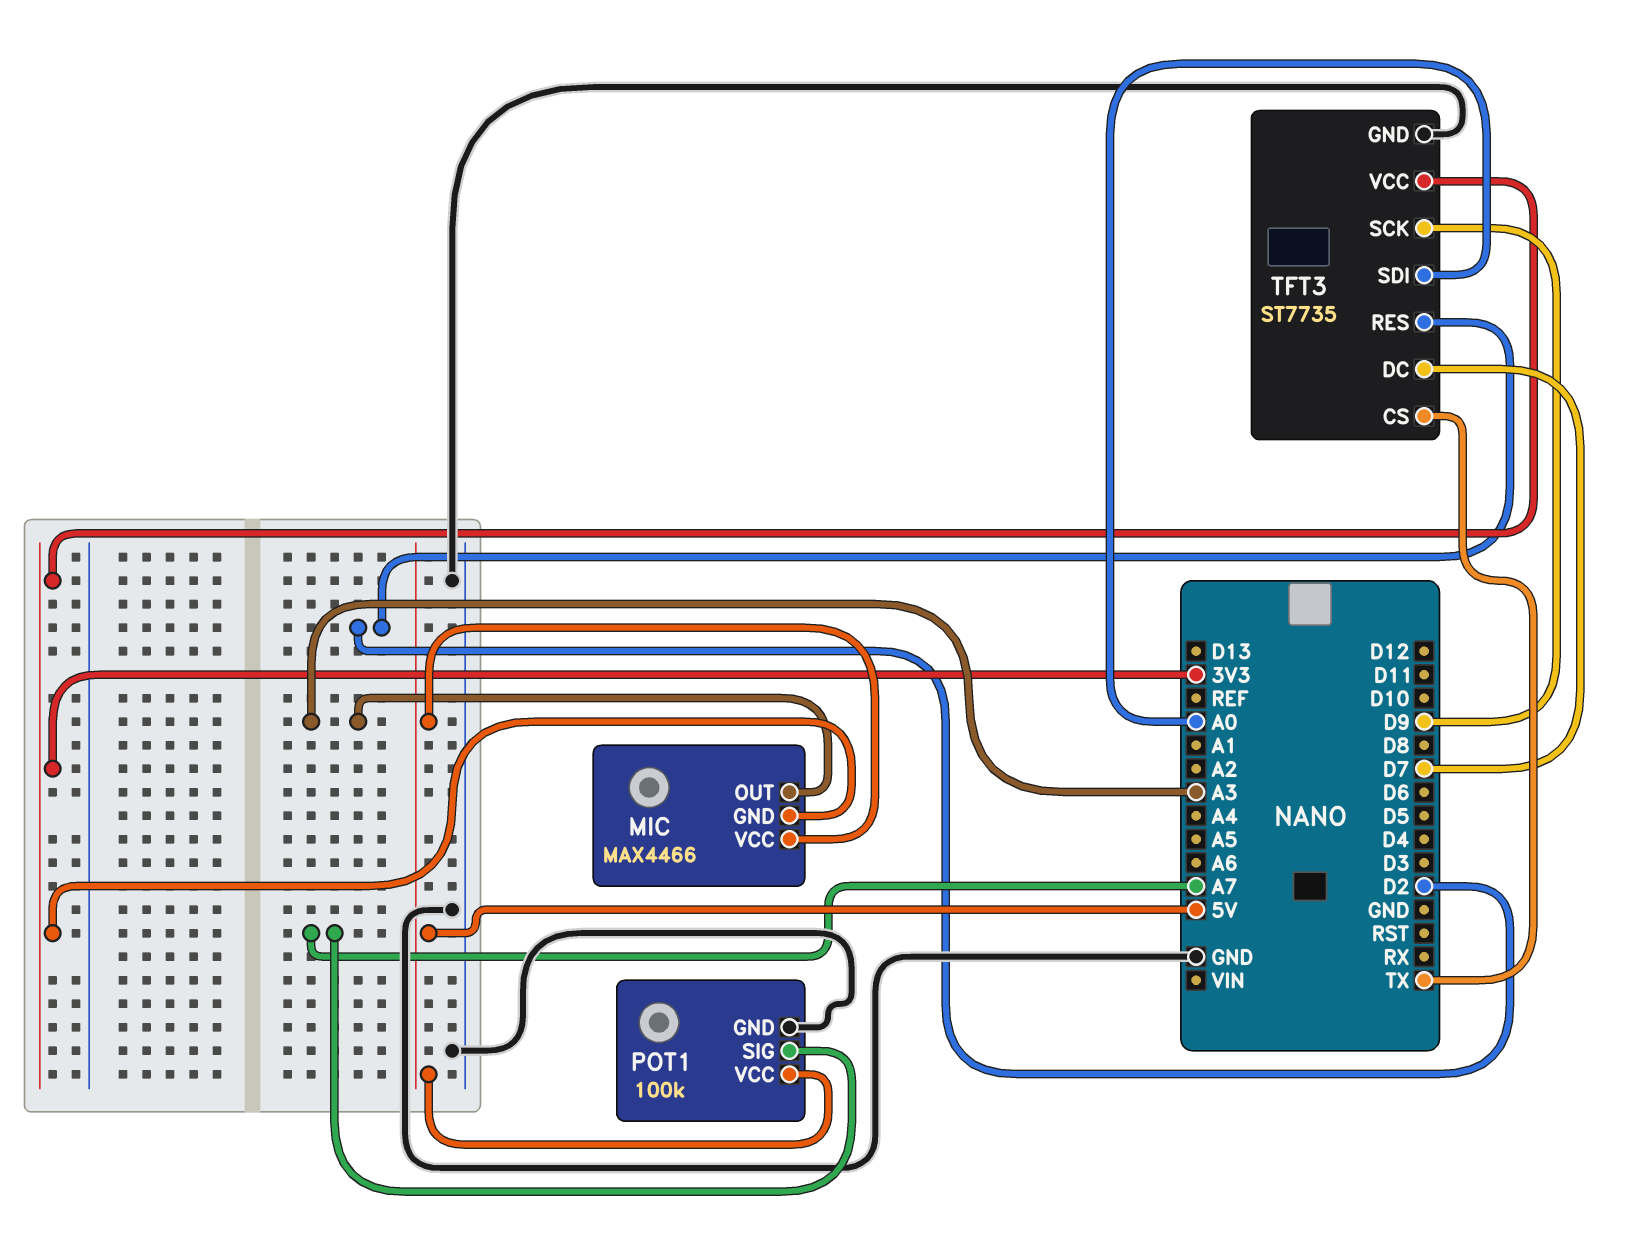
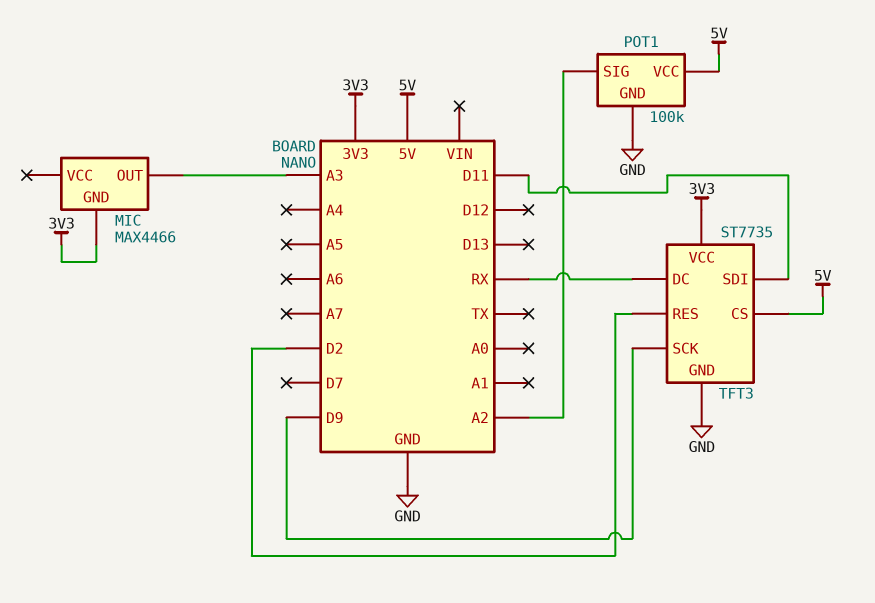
MIC pin VCC: 5V -> none
POT1 pin SIG: A7 -> A2
TFT3 pin CS: TX -> 5V
TFT3 pin DC: D7 -> RX
TFT3 pin SDI: A0 -> D11

